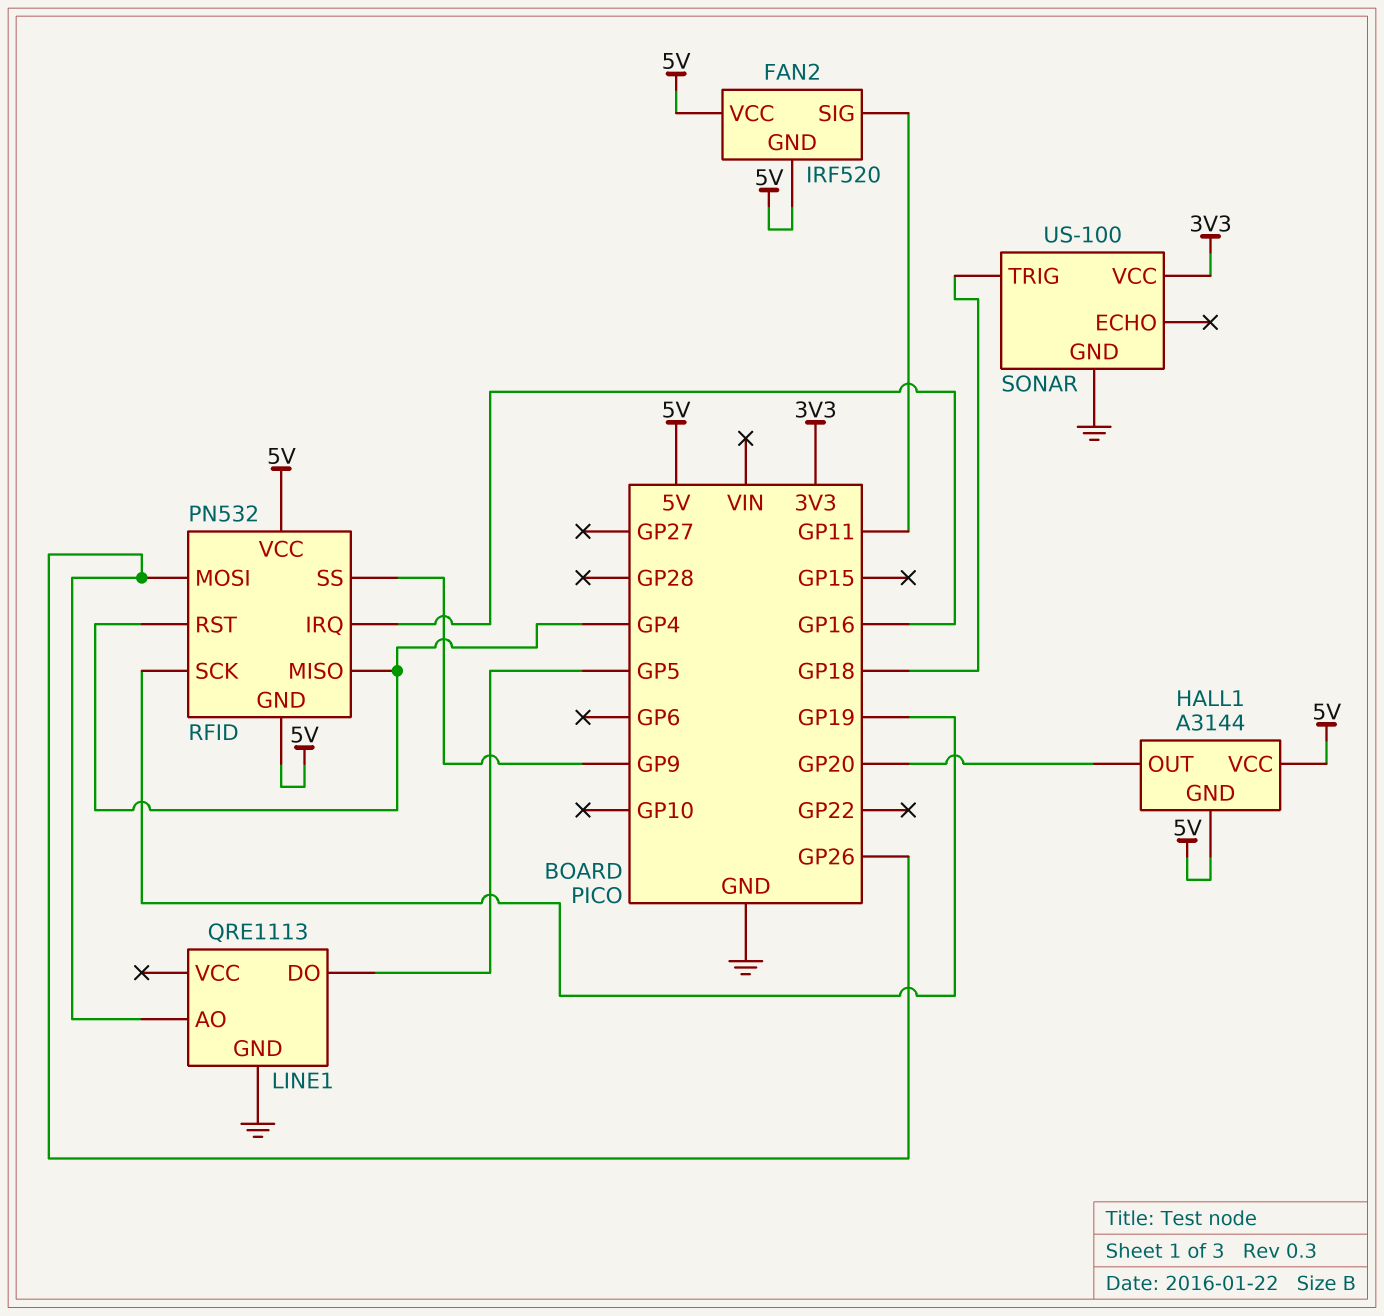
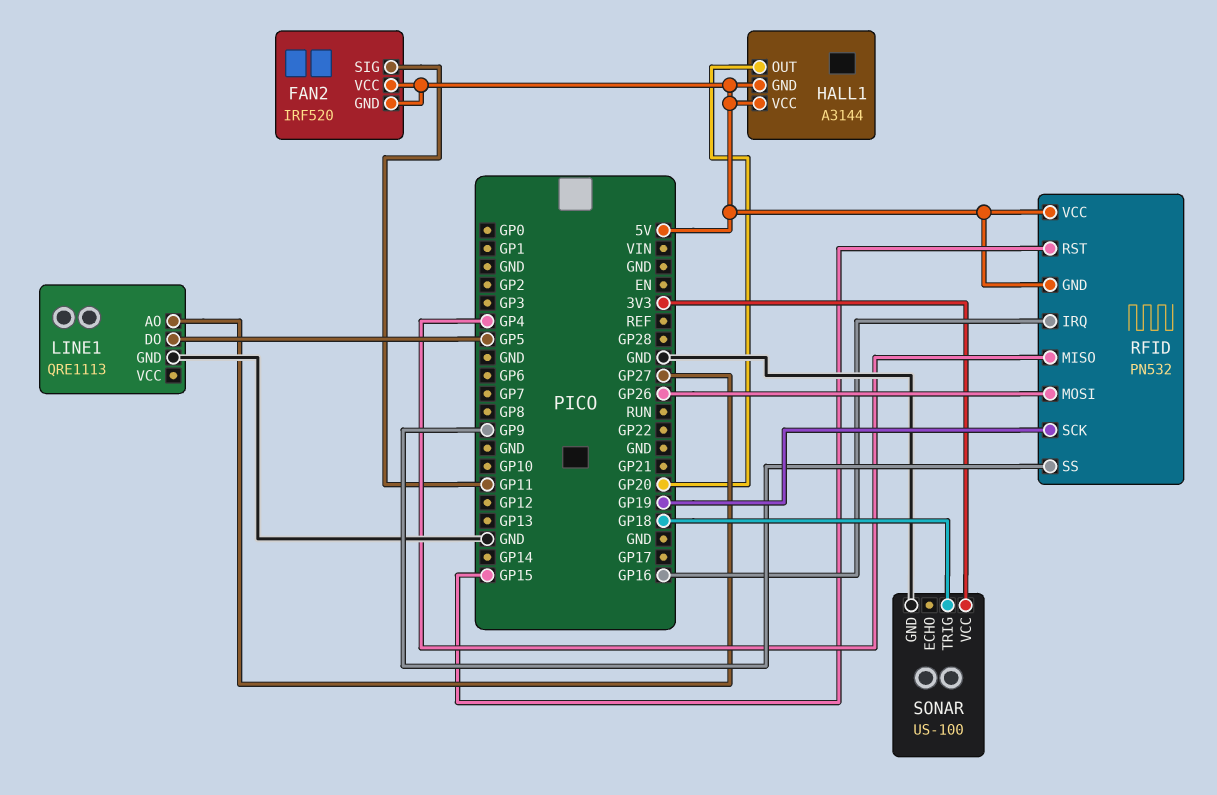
LINE1 pin AO: GP26 -> GP27
RFID pin RST: GP4 -> GP15

